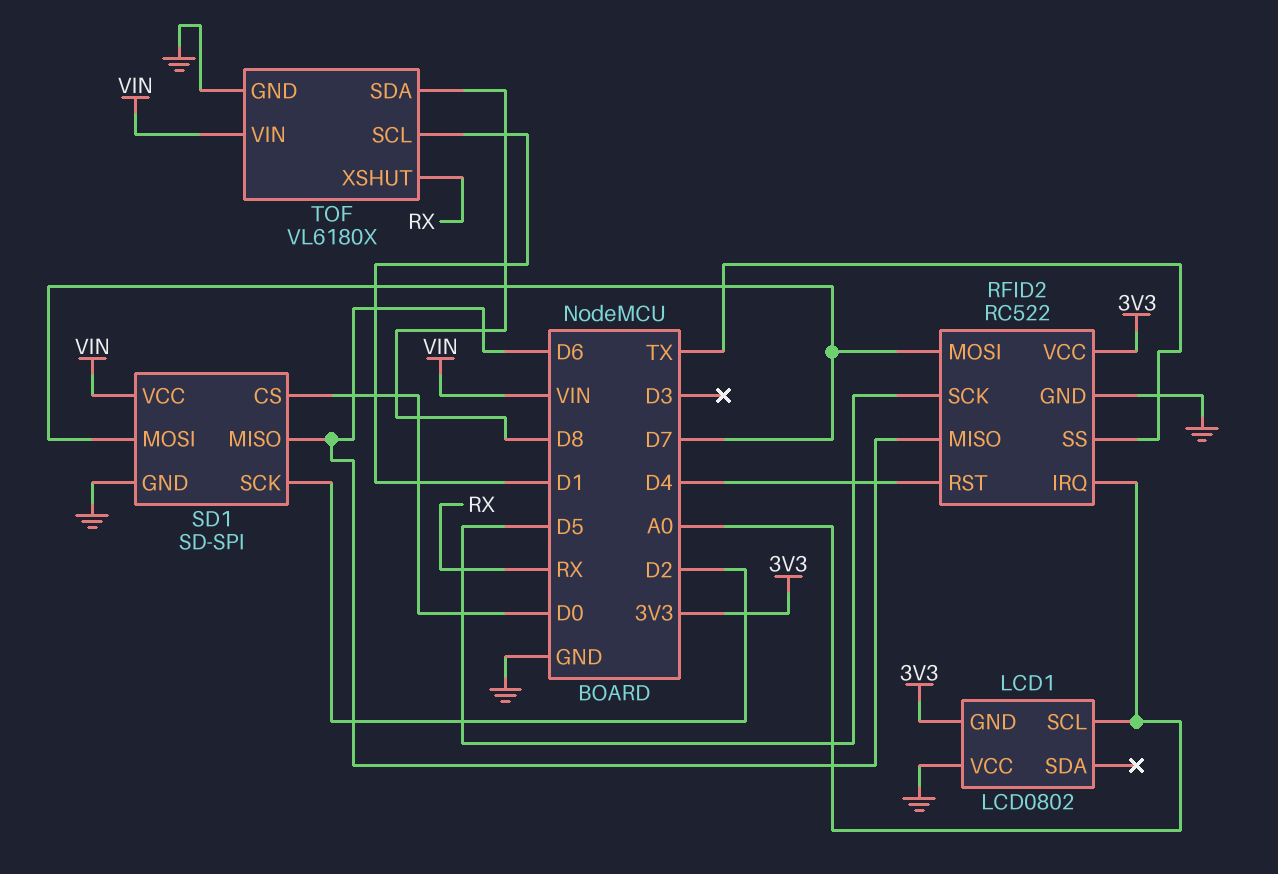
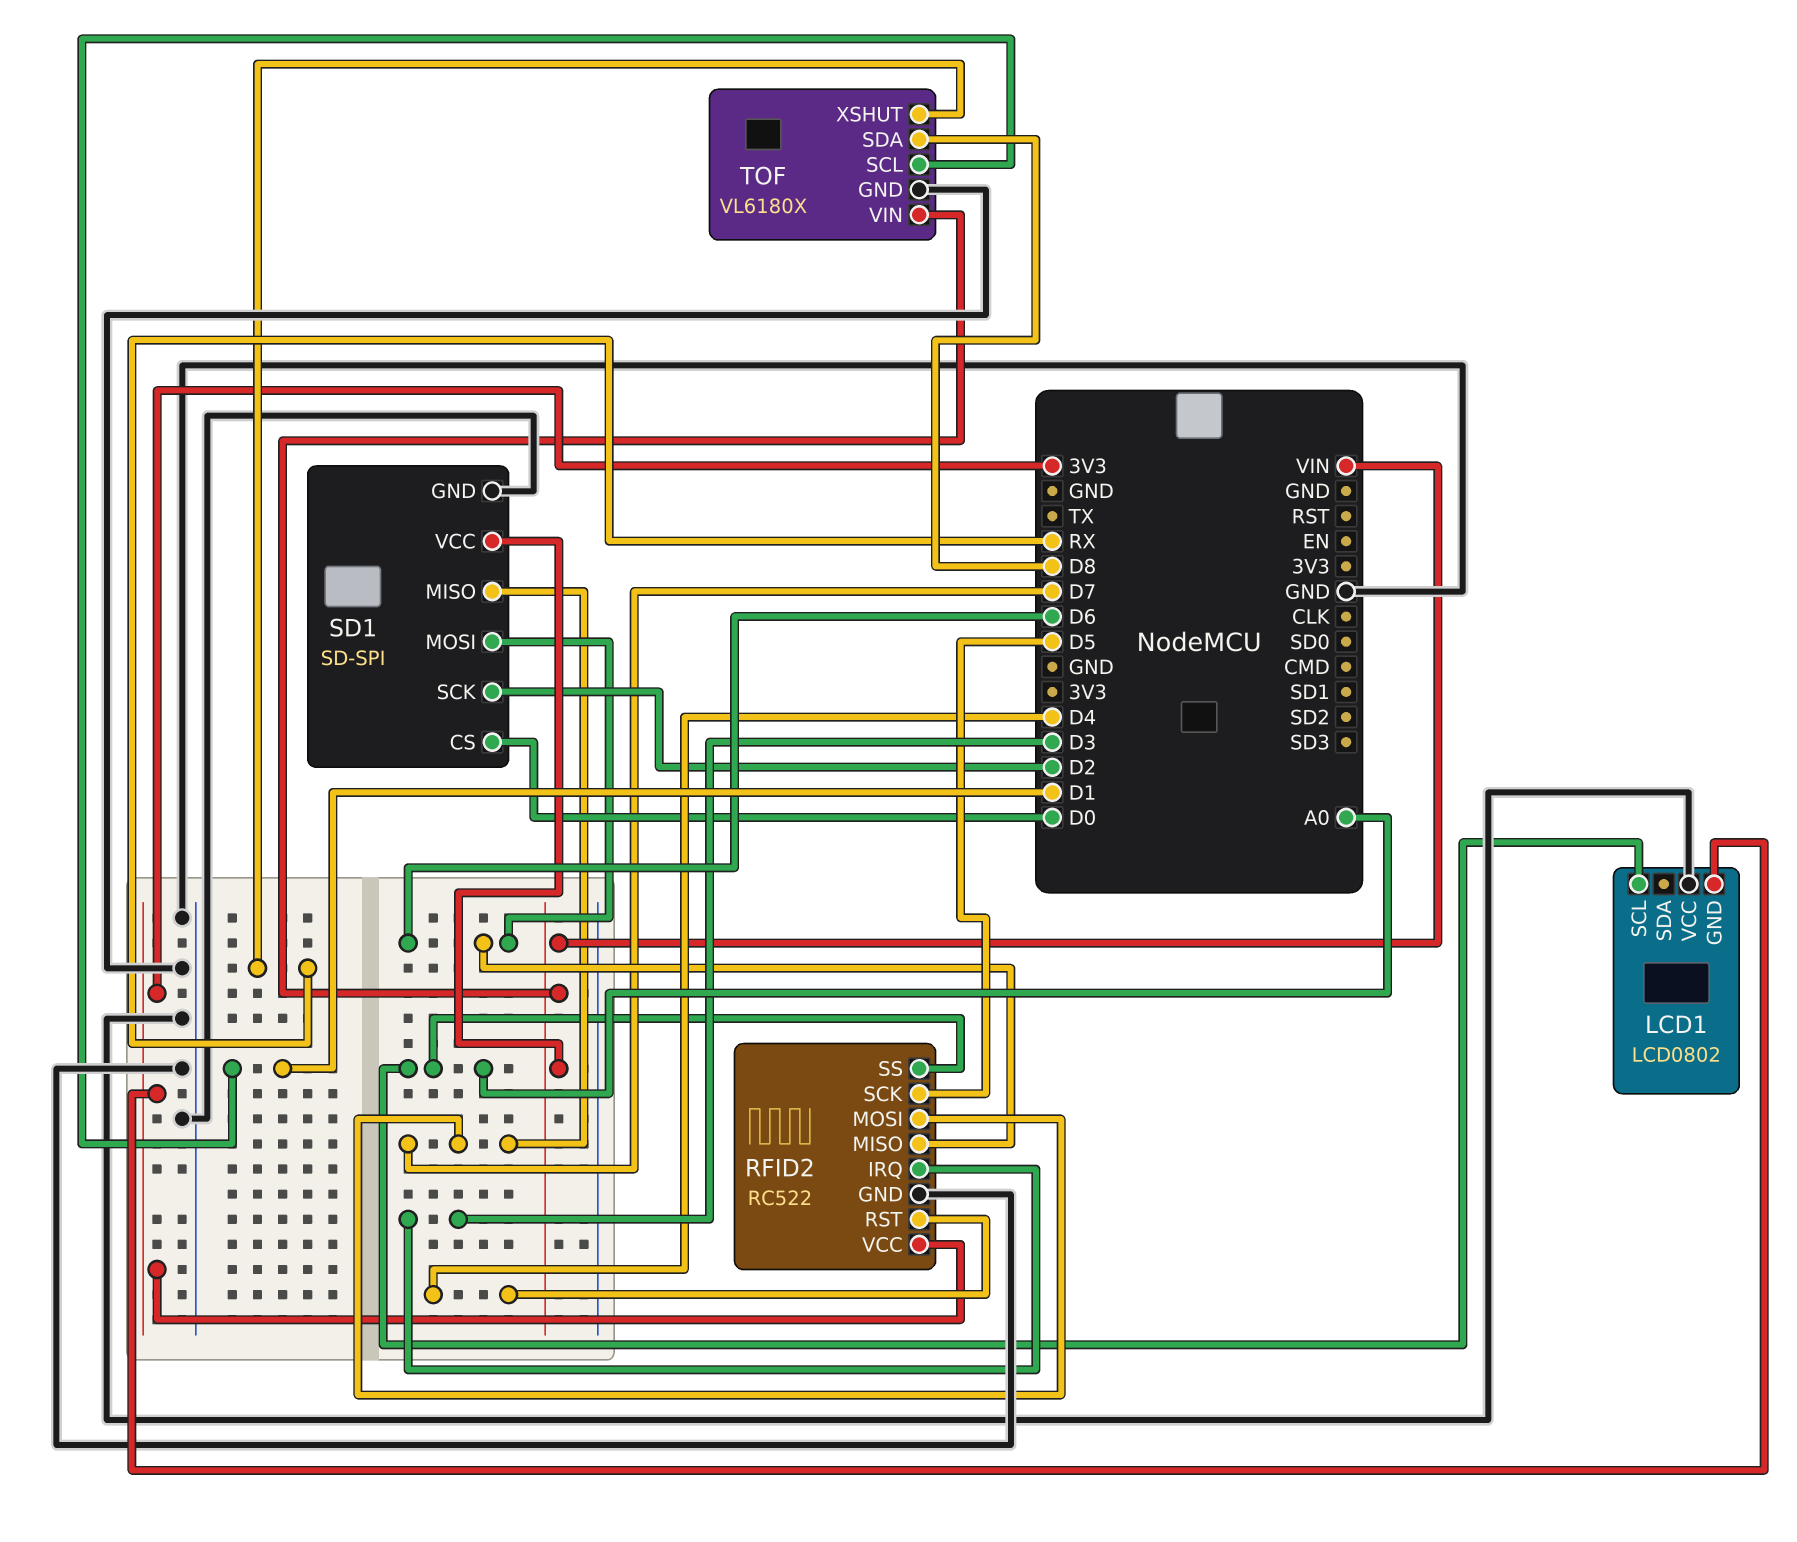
RFID2 pin IRQ: A0 -> D3
RFID2 pin SS: TX -> A0
SD1 pin MISO: D6 -> D7
SD1 pin MOSI: D7 -> D6

